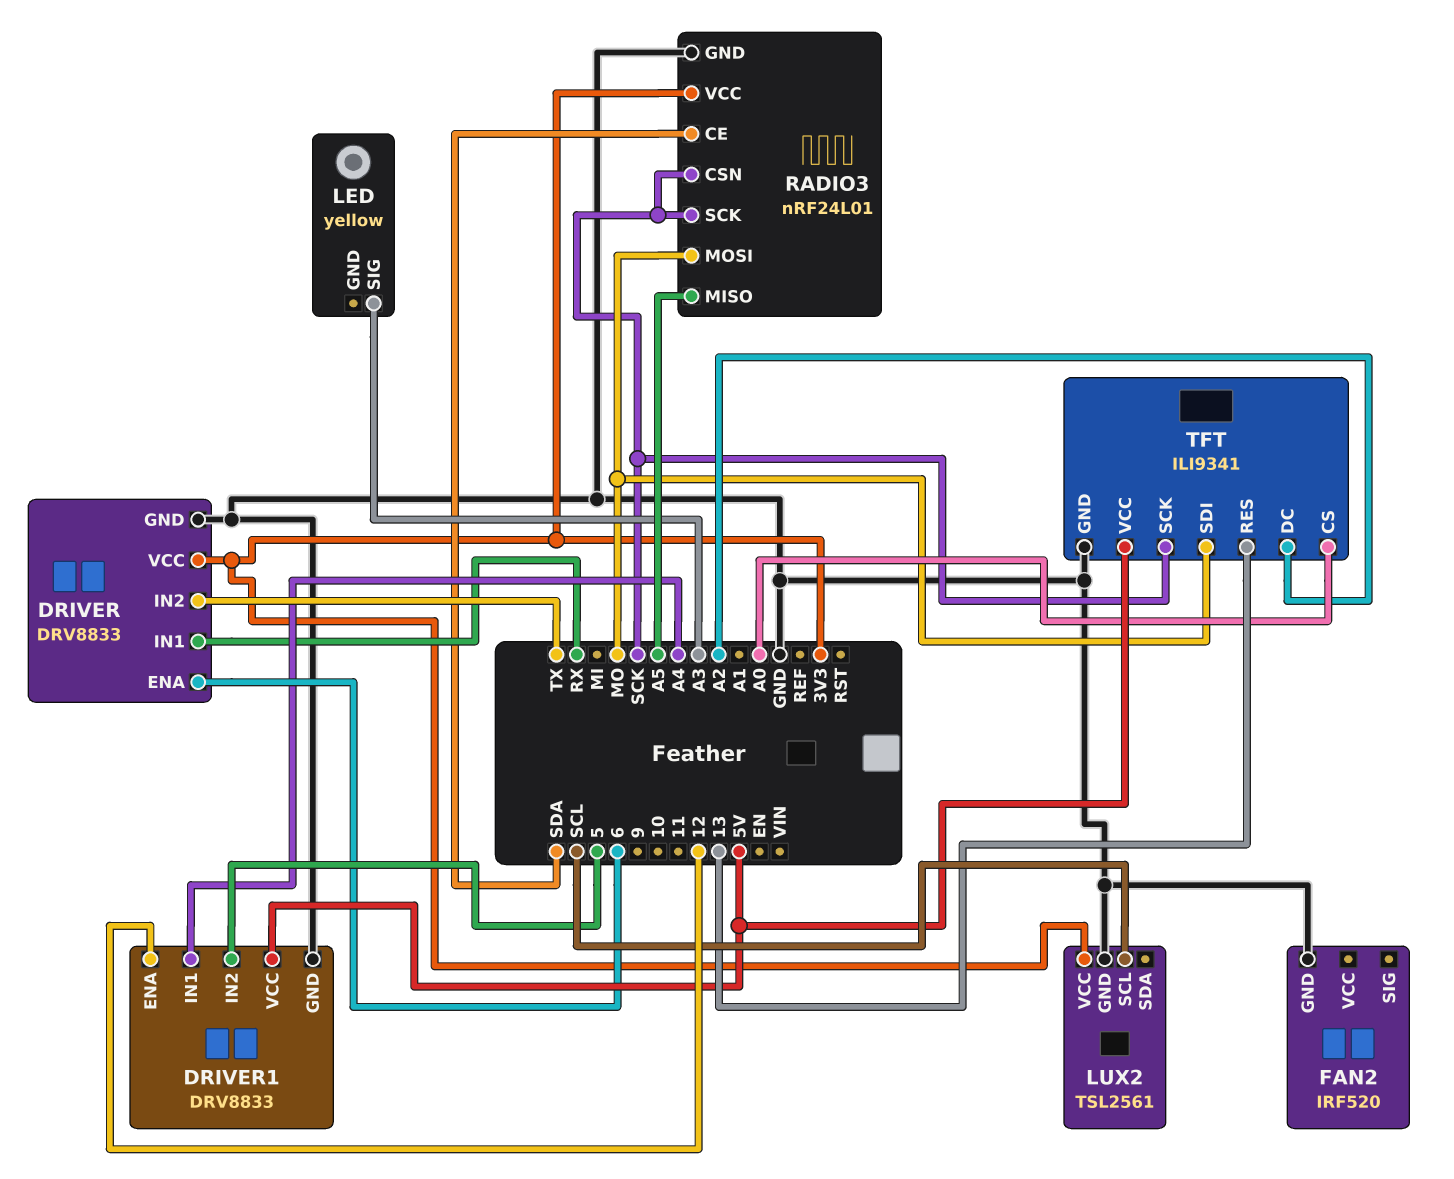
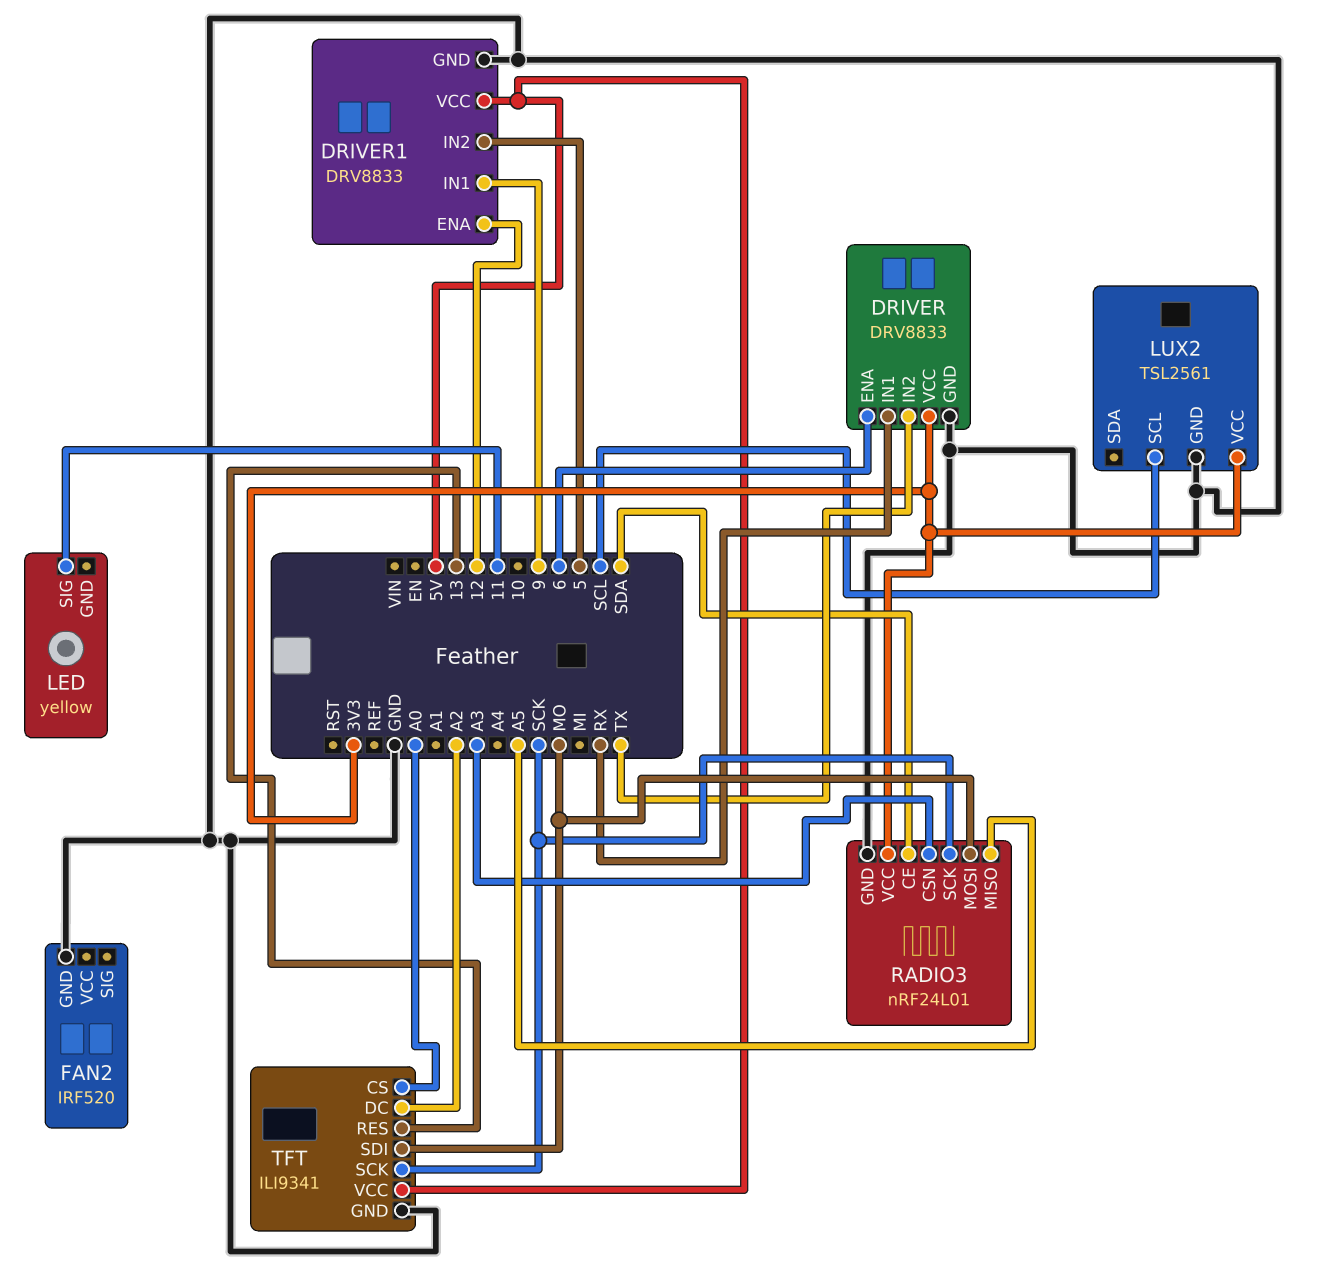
DRIVER1 pin IN1: A4 -> 9
LED pin SIG: A3 -> 11
RADIO3 pin CSN: SCK -> A3

